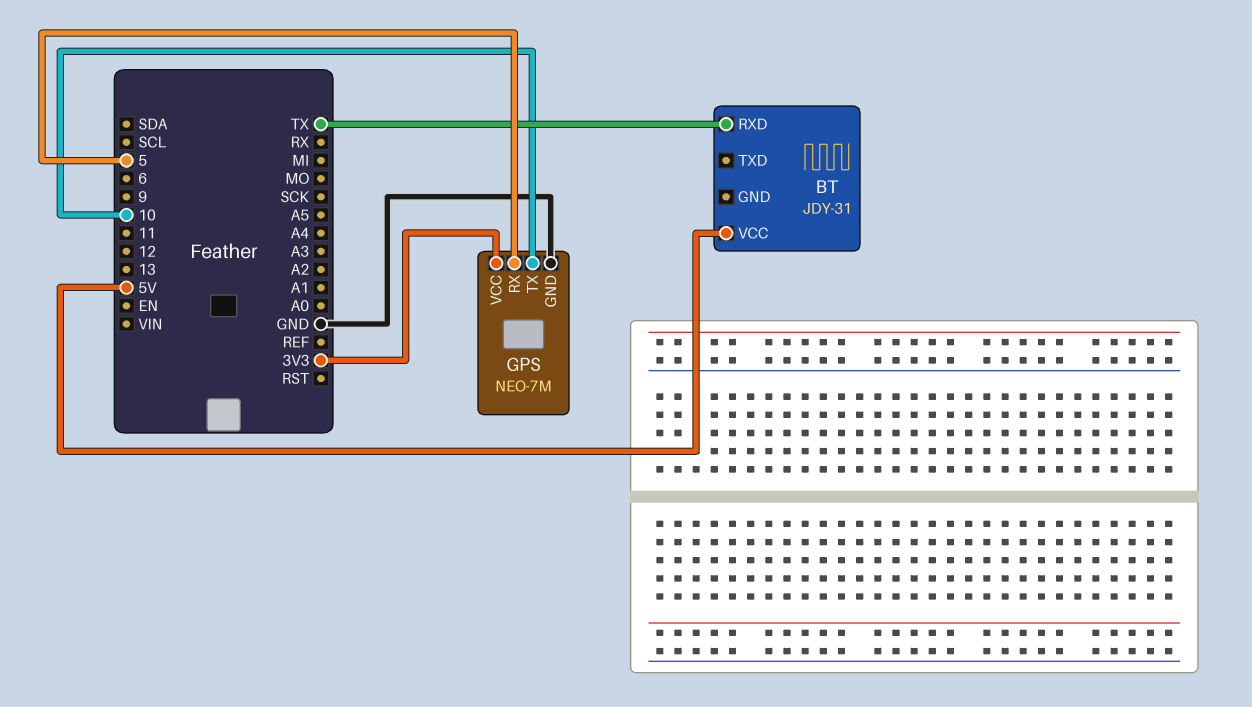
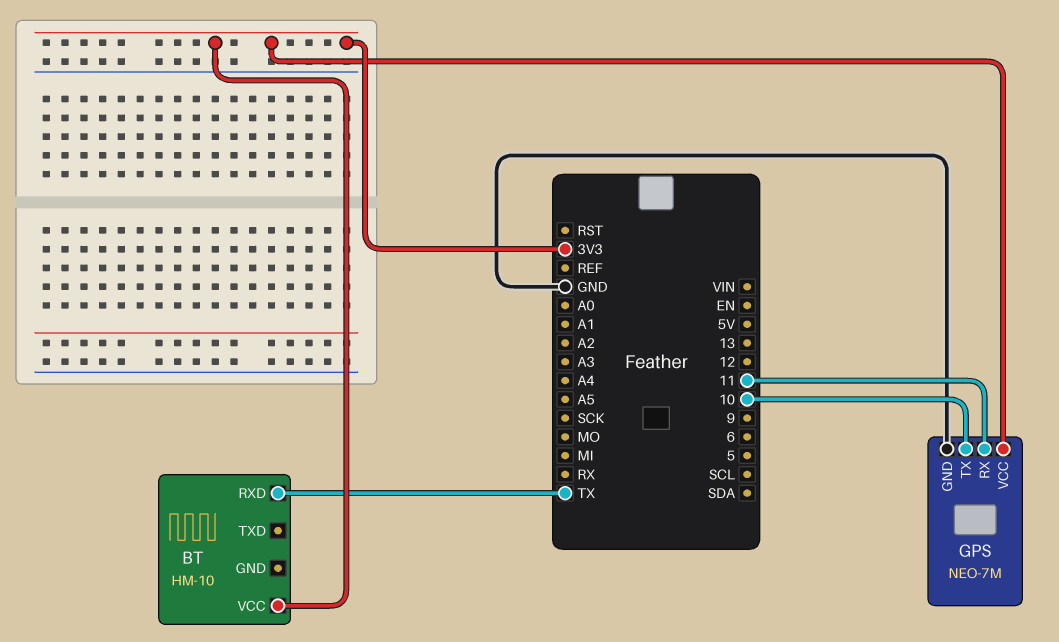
BT: JDY-31 -> HM-10
BT pin VCC: 5V -> 3V3
GPS pin RX: 5 -> 11

